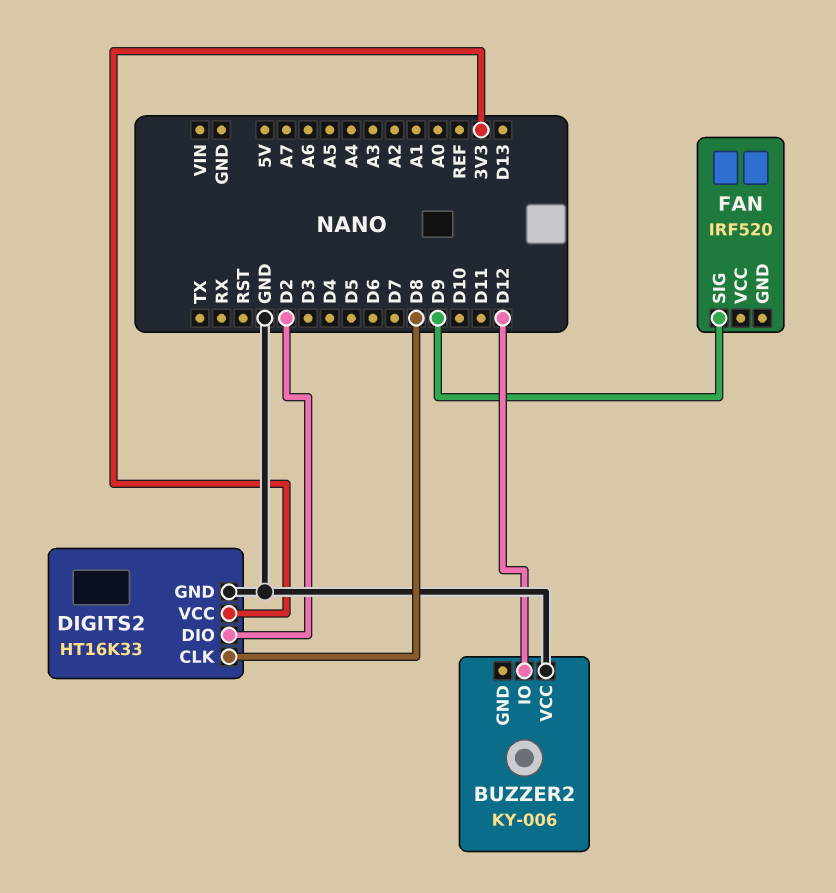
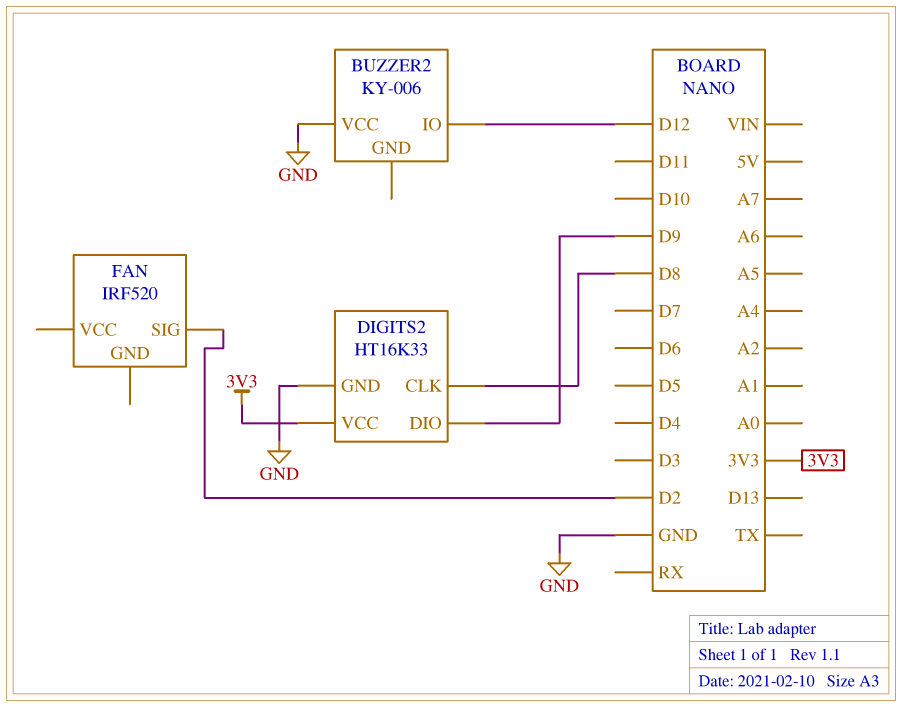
DIGITS2 pin DIO: D2 -> D9
FAN pin SIG: D9 -> D2

